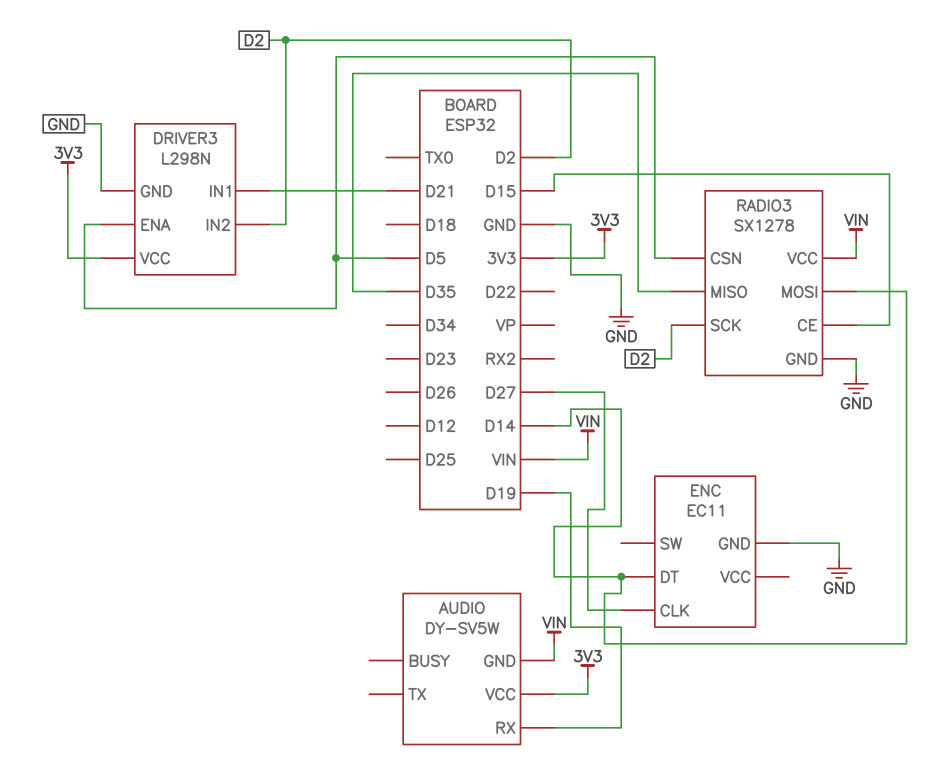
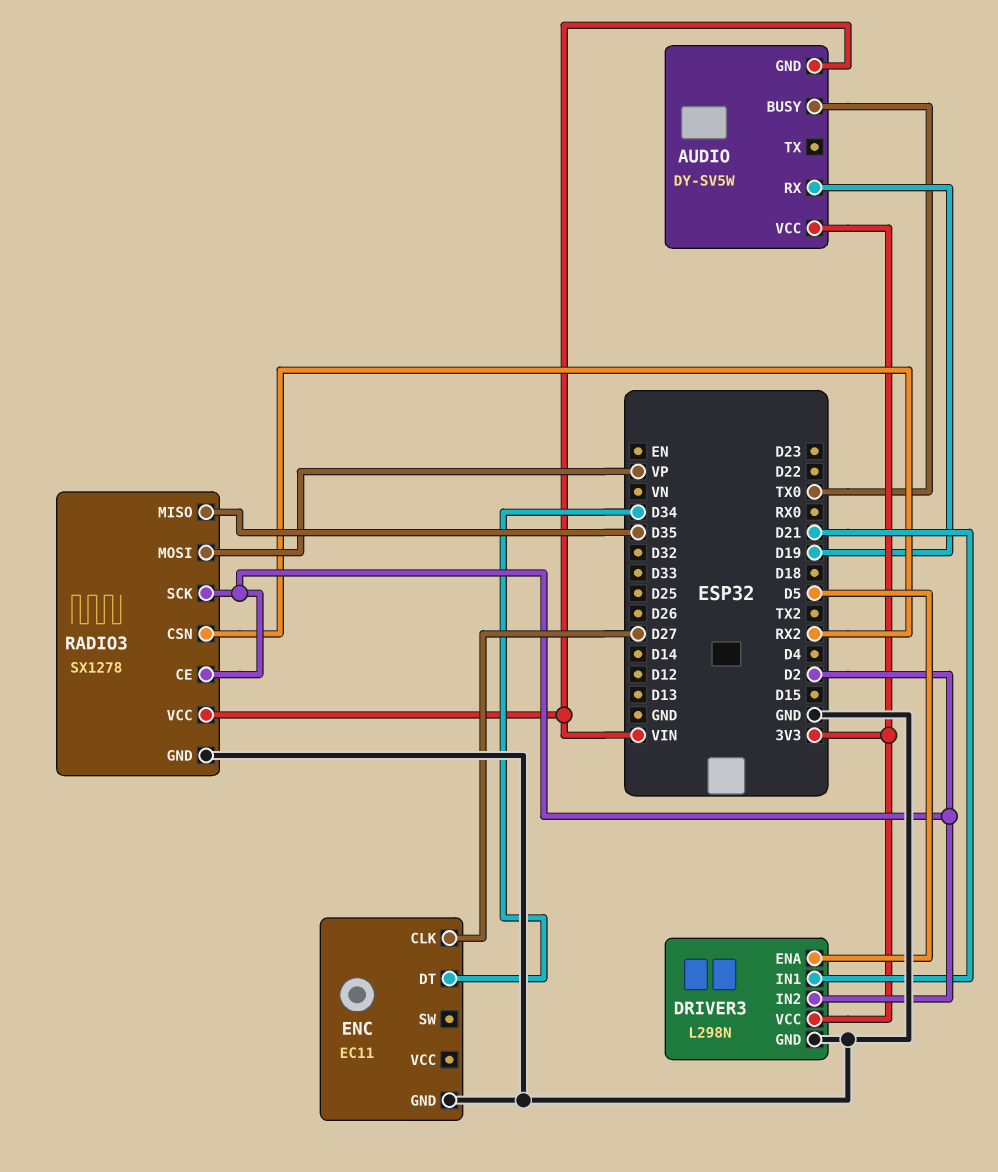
AUDIO pin BUSY: none -> TX0
ENC pin DT: D14 -> D34
RADIO3 pin CE: D15 -> D2
RADIO3 pin CSN: D5 -> RX2
RADIO3 pin MOSI: D14 -> VP

